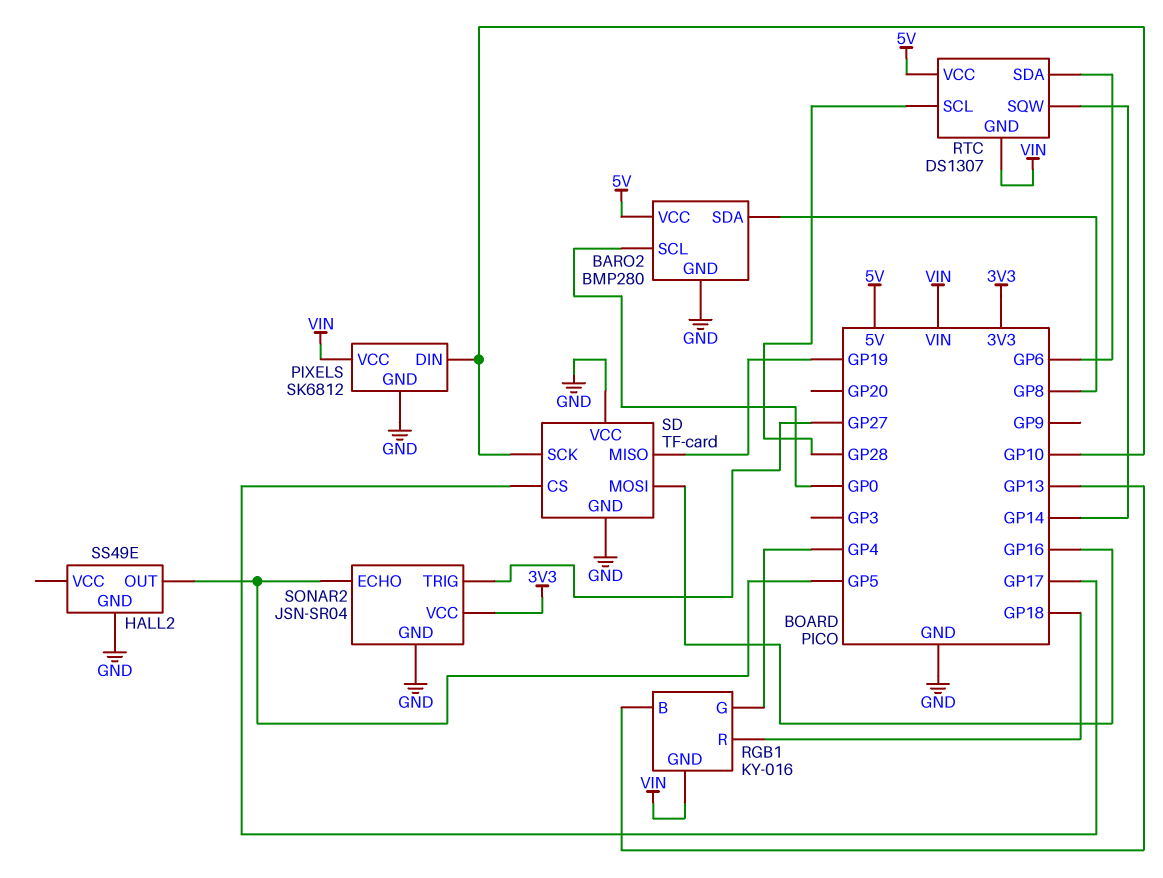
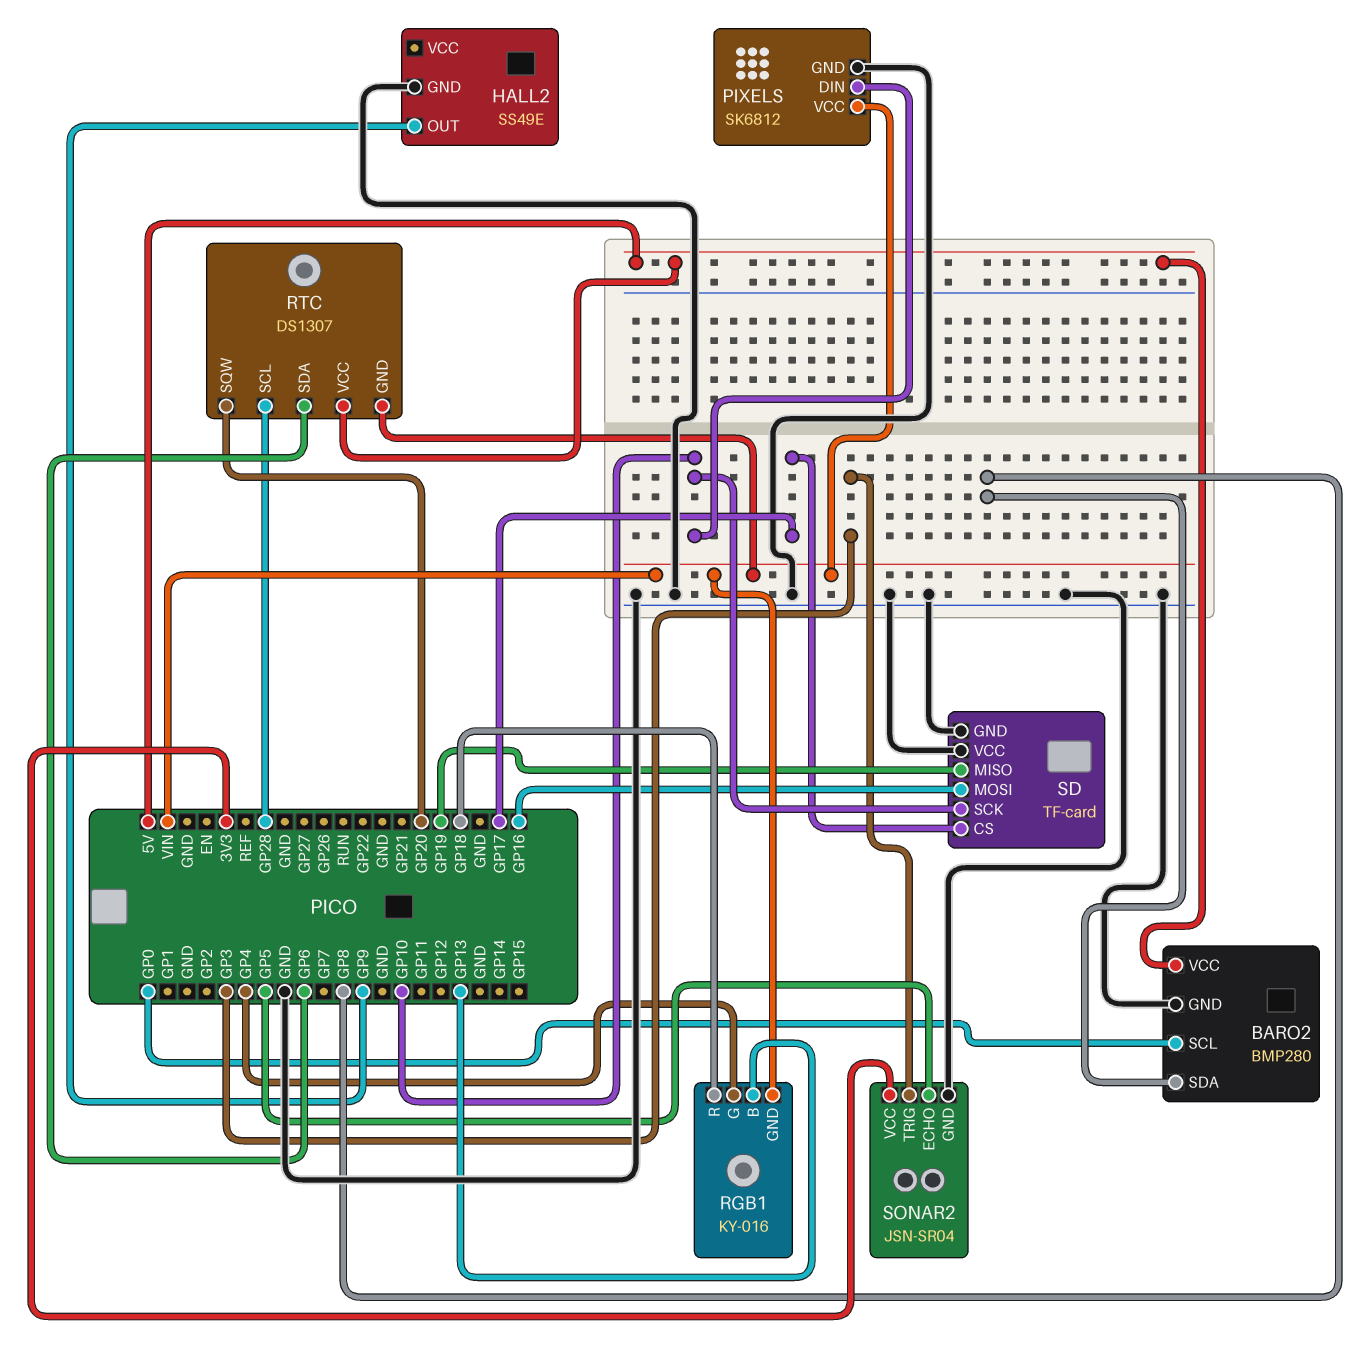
HALL2 pin OUT: GP5 -> GP9
RTC pin SQW: GP14 -> GP20
SONAR2 pin TRIG: GP27 -> GP3

